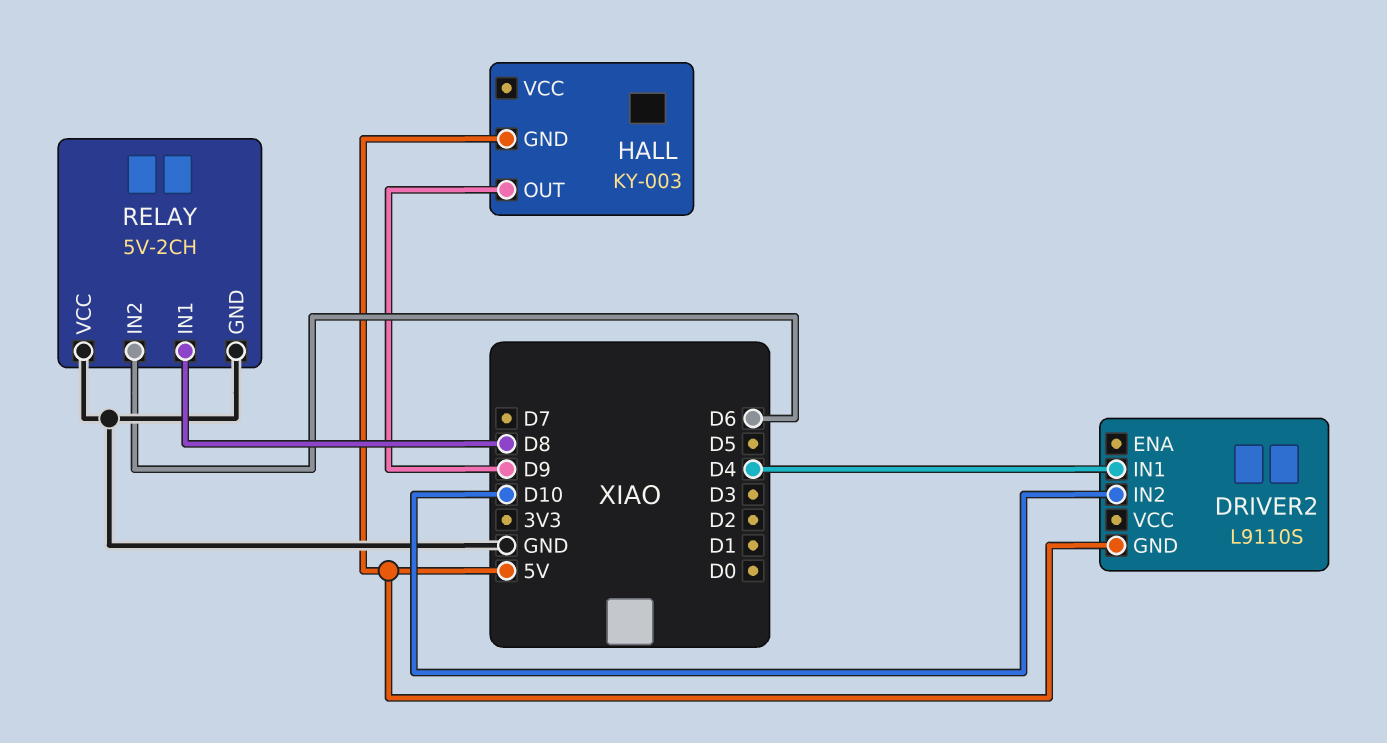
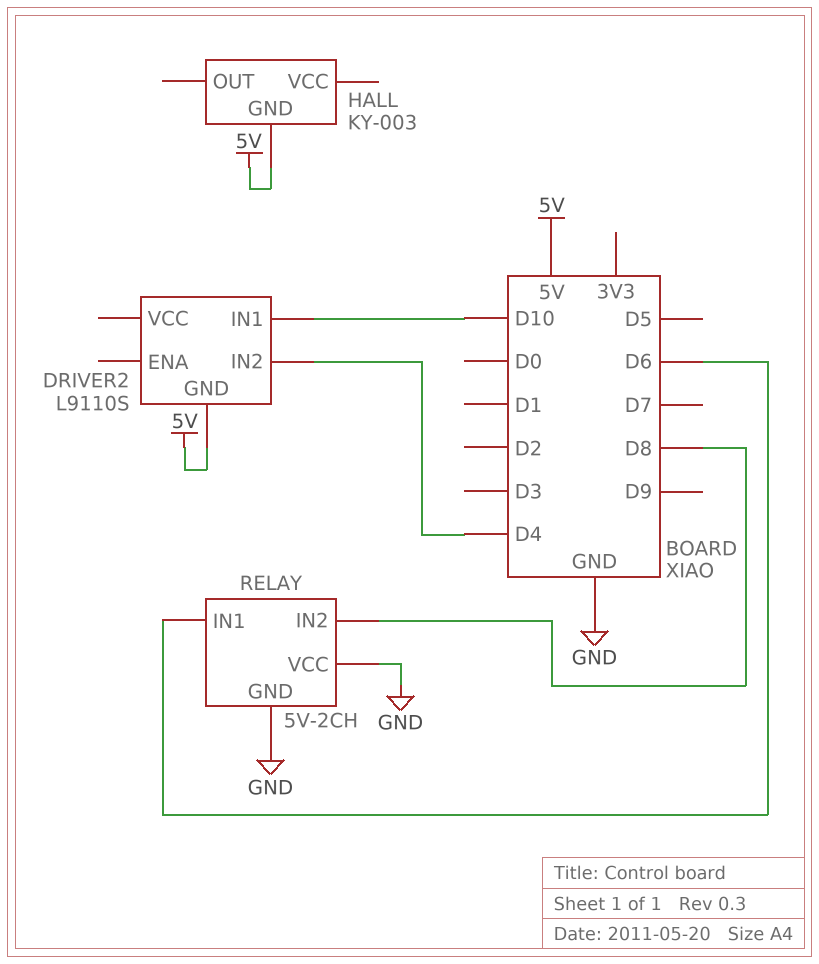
DRIVER2 pin IN1: D4 -> D10
DRIVER2 pin IN2: D10 -> D4
HALL pin OUT: D9 -> none
RELAY pin IN1: D8 -> D6
RELAY pin IN2: D6 -> D8

